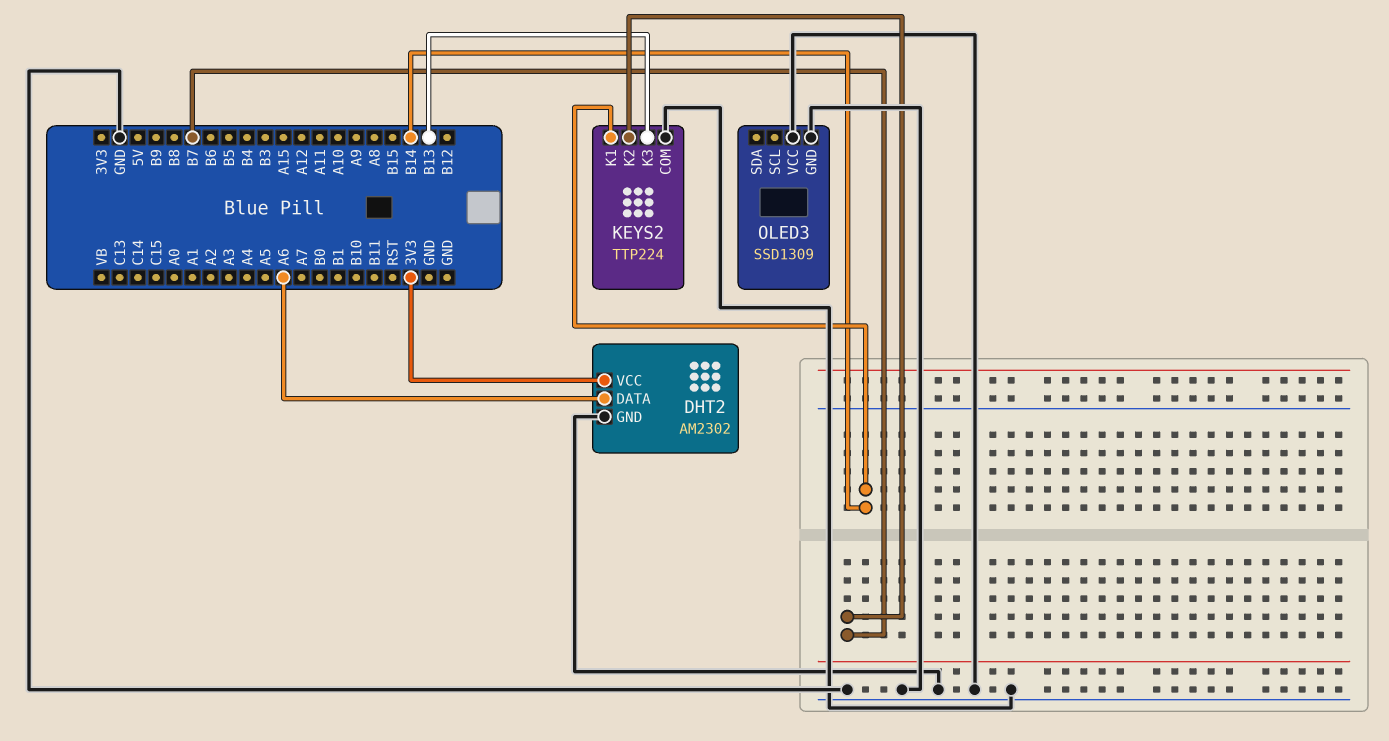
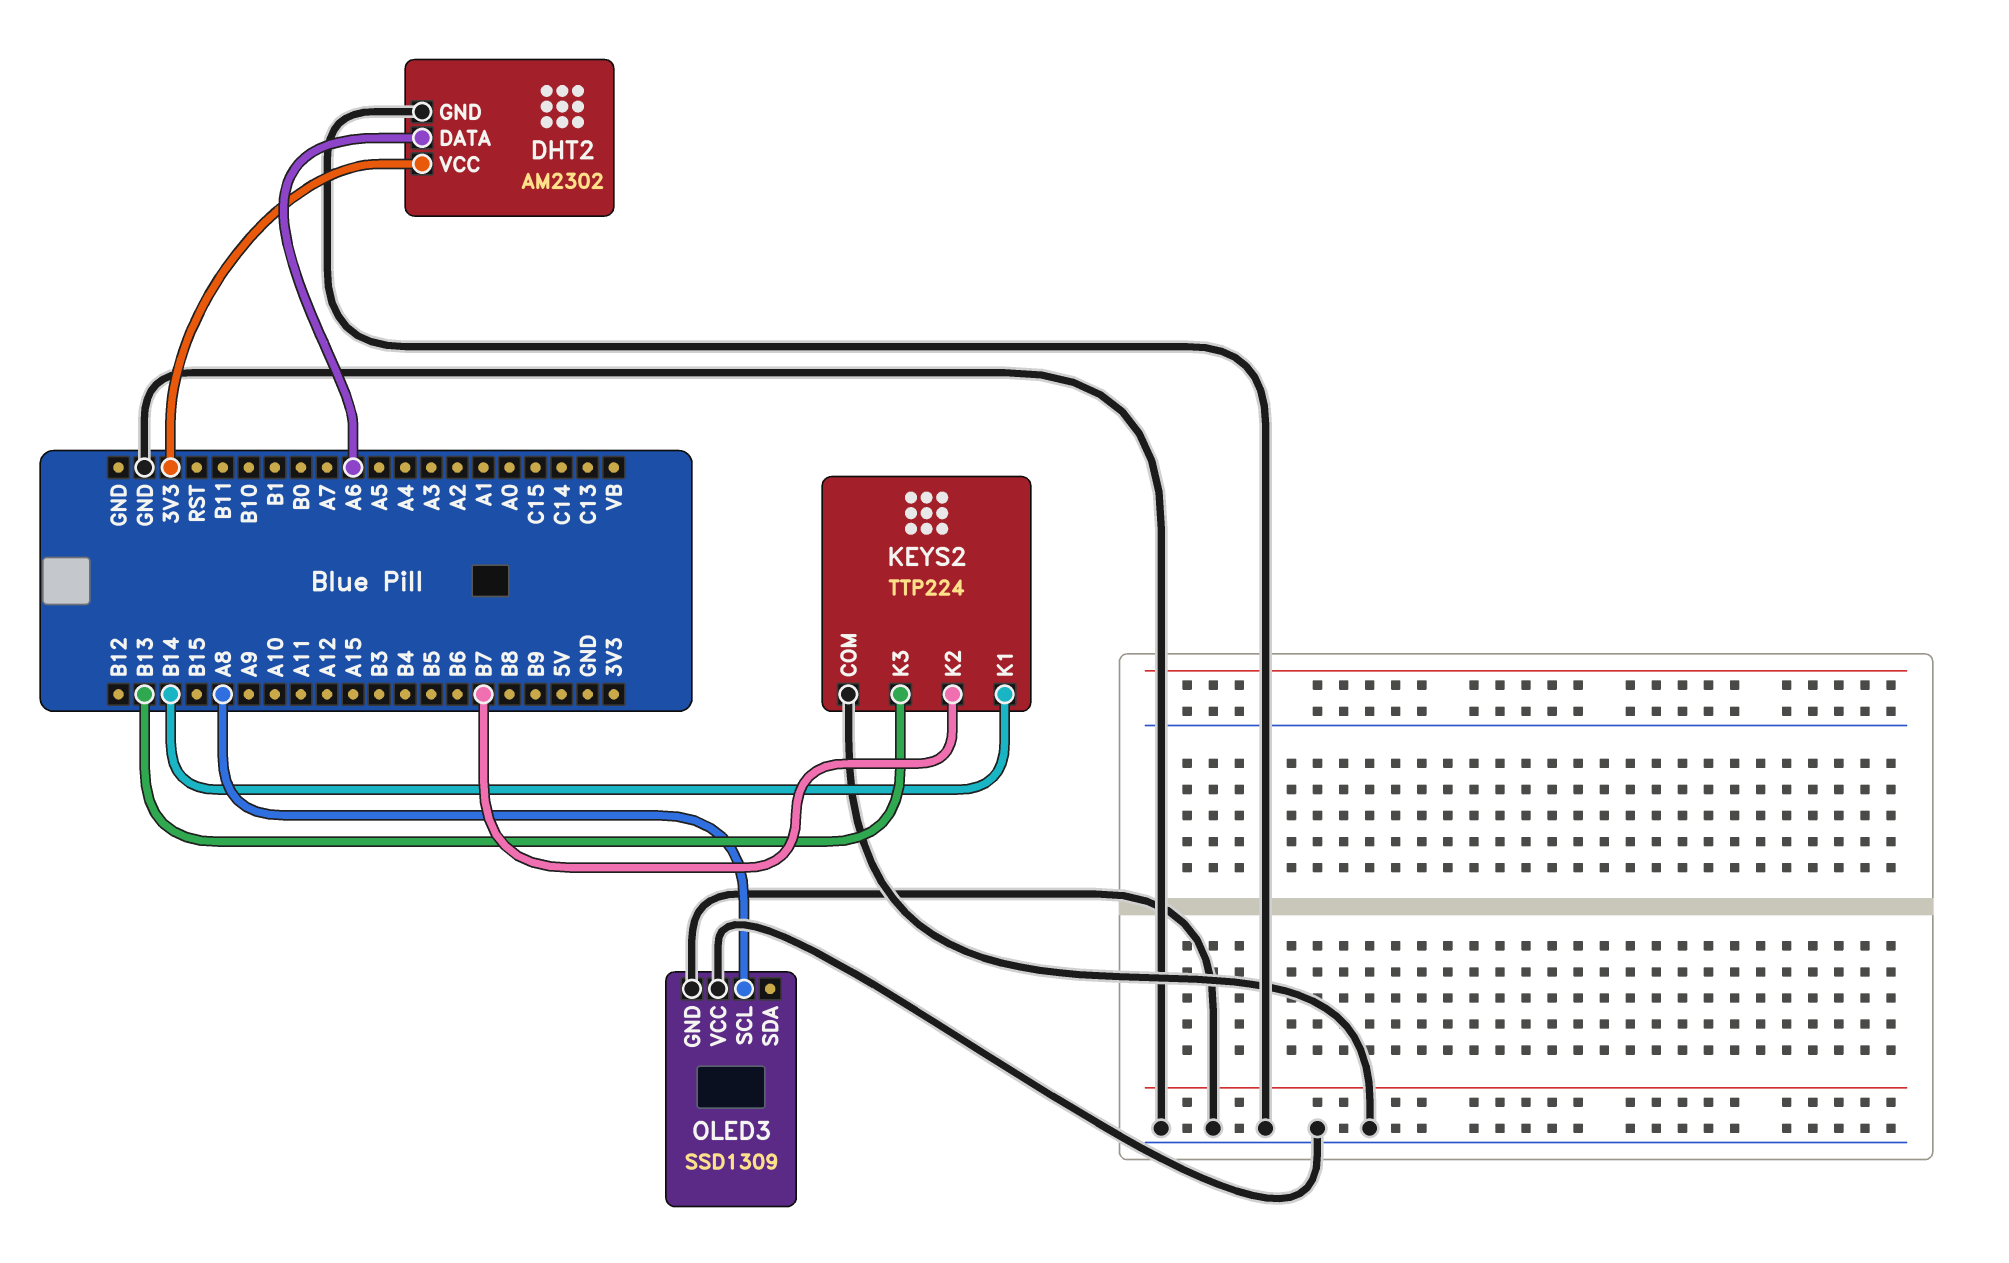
OLED3 pin SCL: none -> A8

